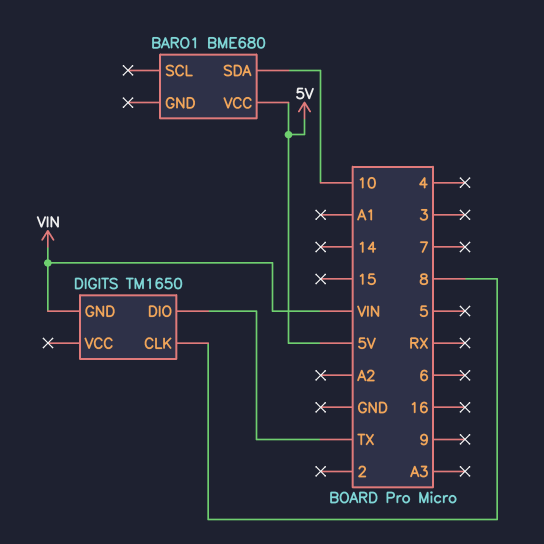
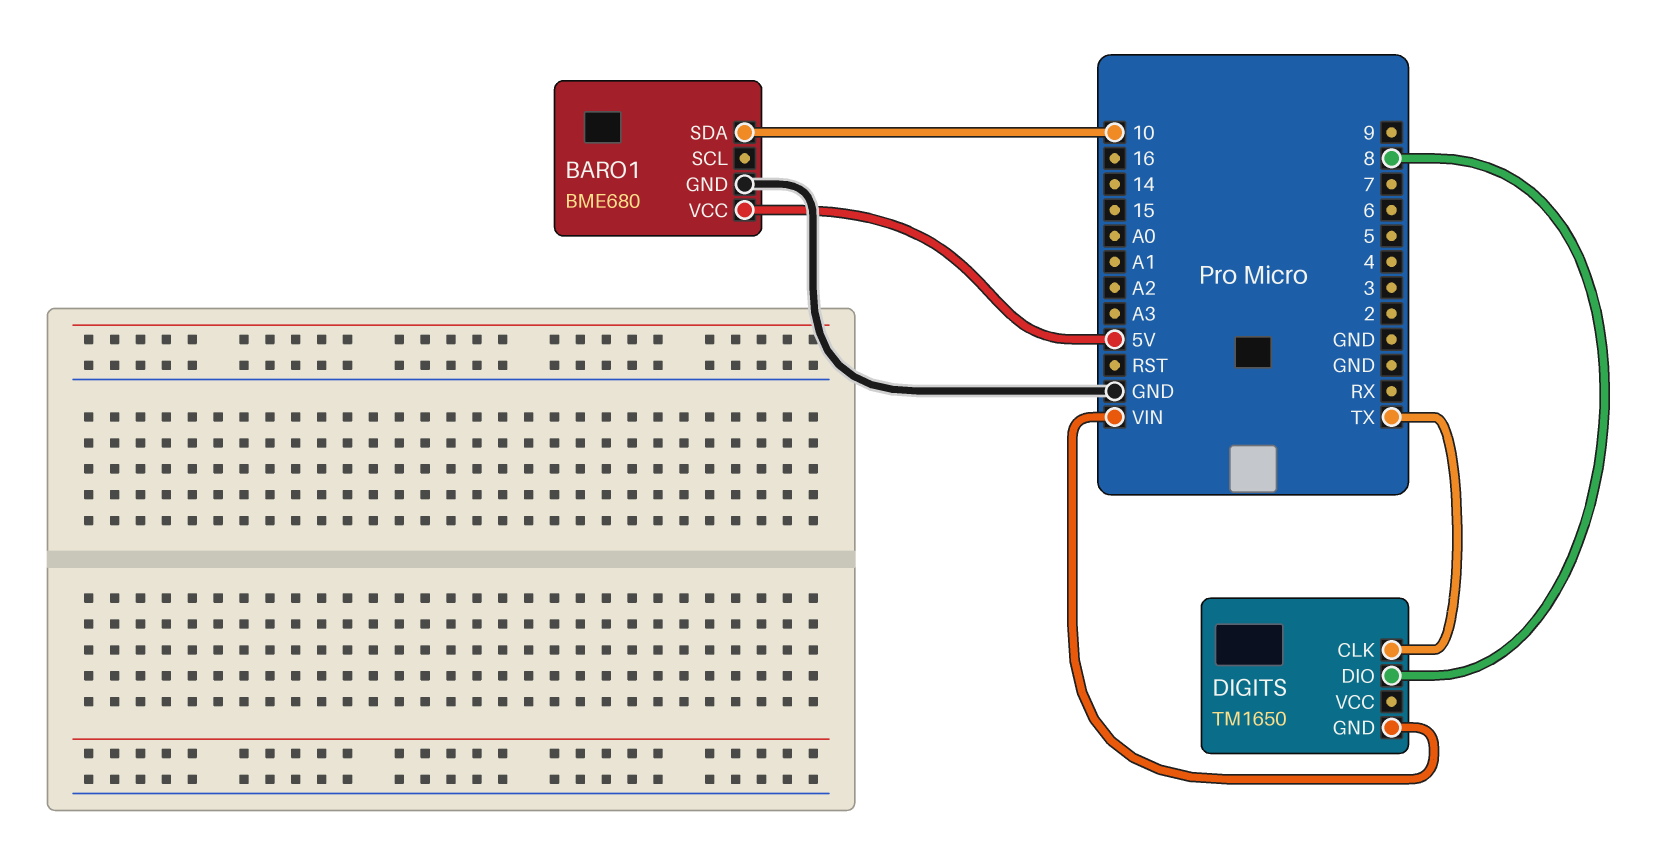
BARO1 pin GND: none -> GND
DIGITS pin CLK: 8 -> TX
DIGITS pin DIO: TX -> 8

